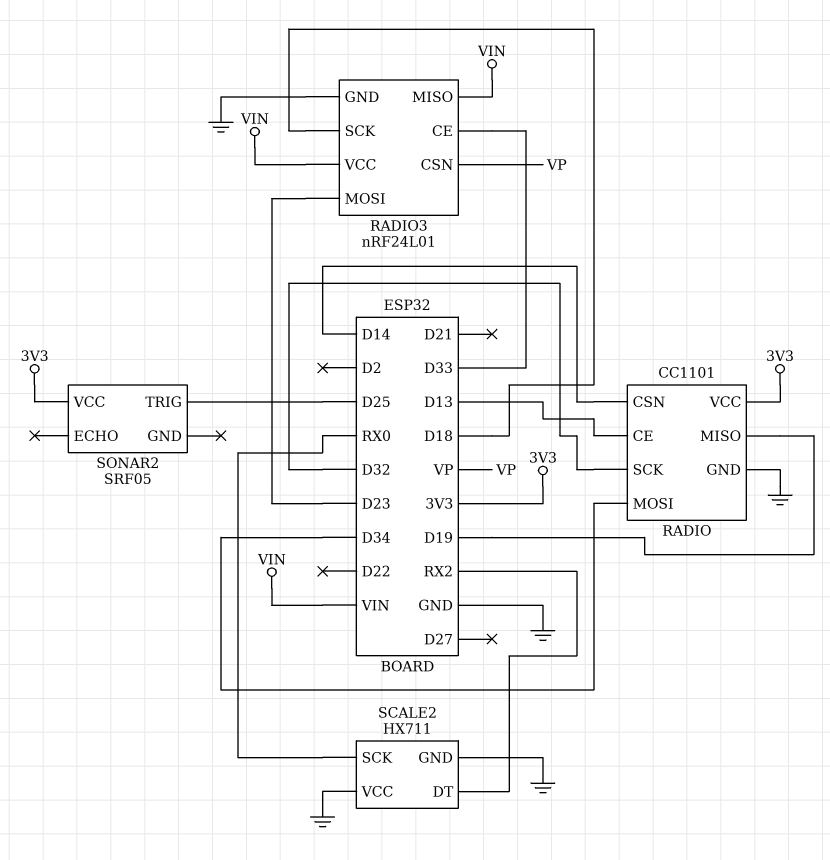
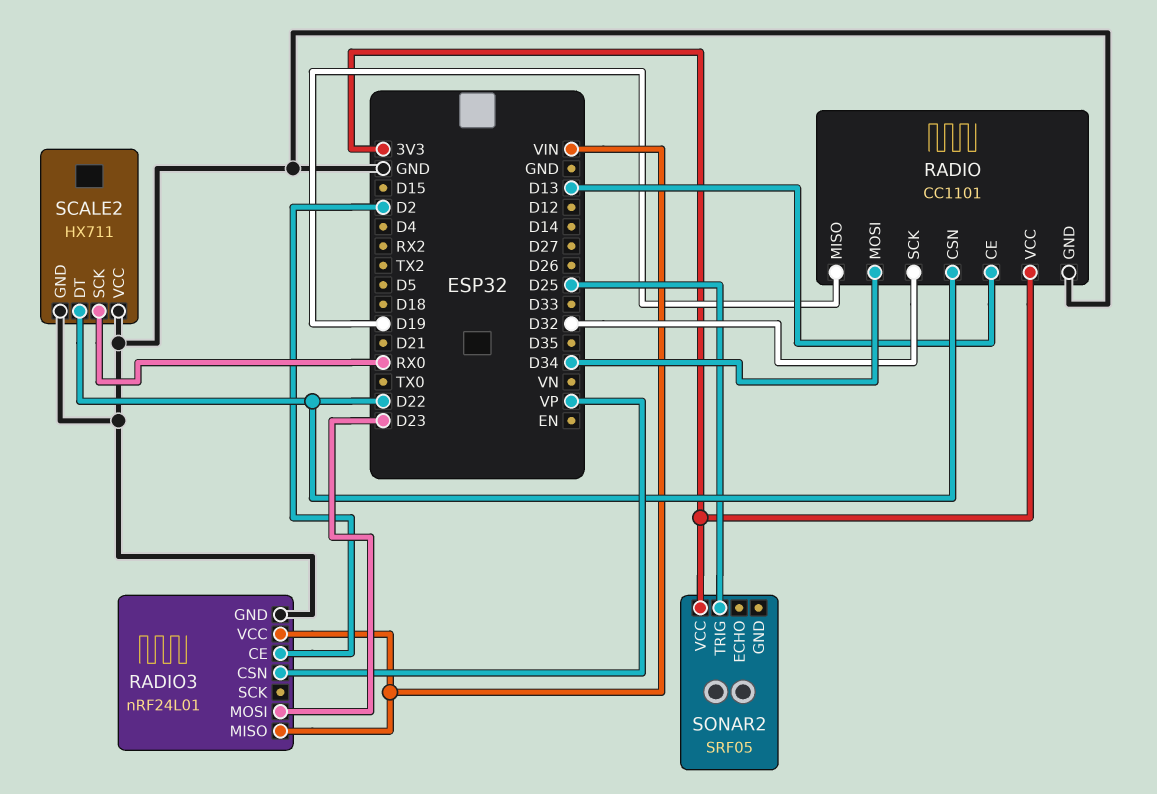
RADIO pin CSN: D14 -> D22
RADIO3 pin CE: D33 -> D2
RADIO3 pin SCK: D18 -> none
SCALE2 pin DT: RX2 -> D22

